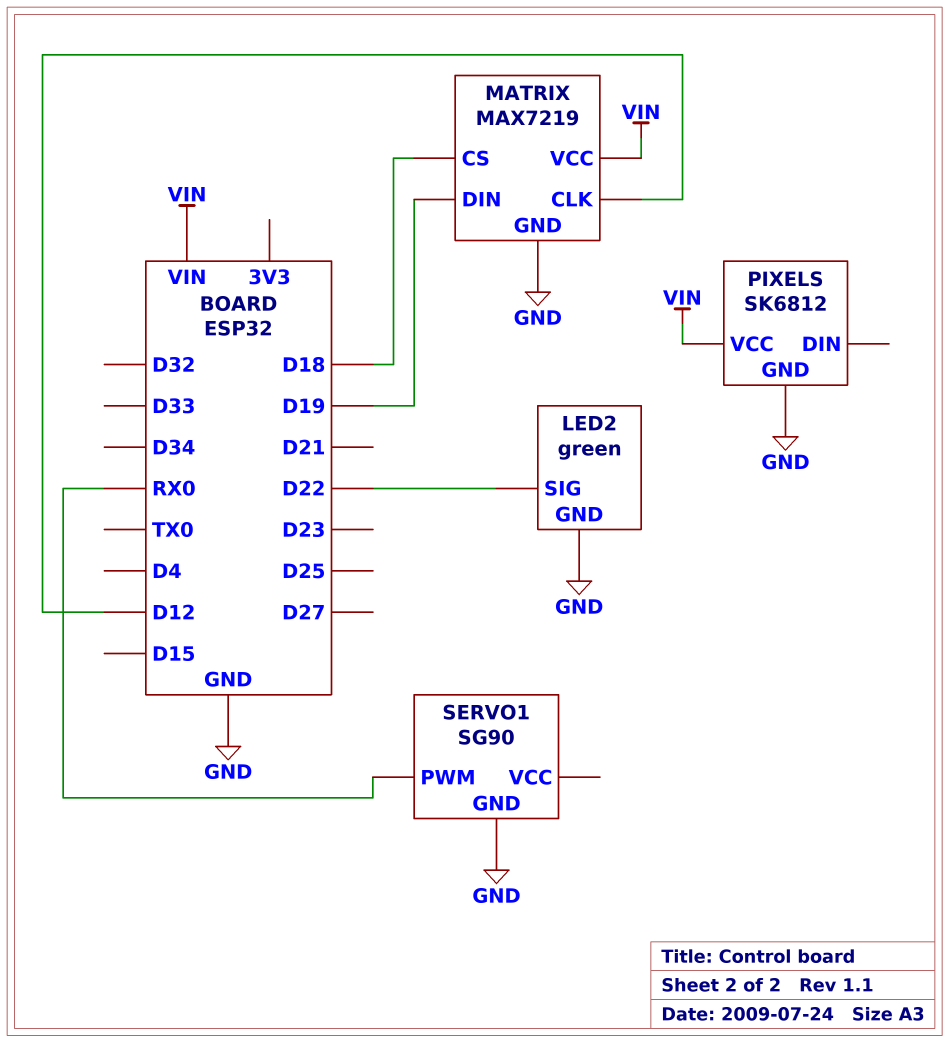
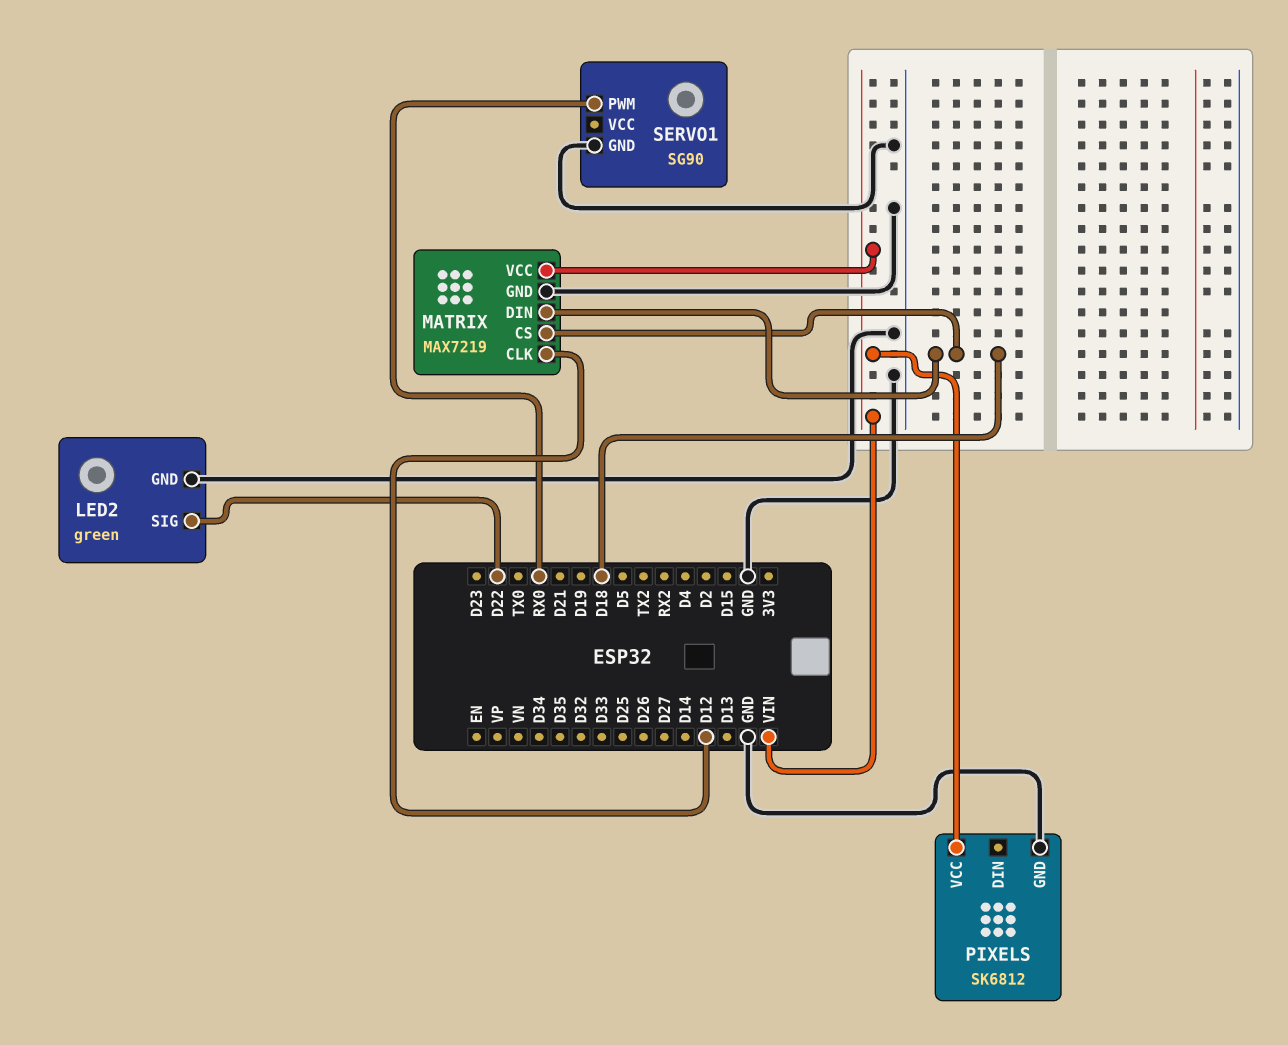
MATRIX pin DIN: D19 -> D18

